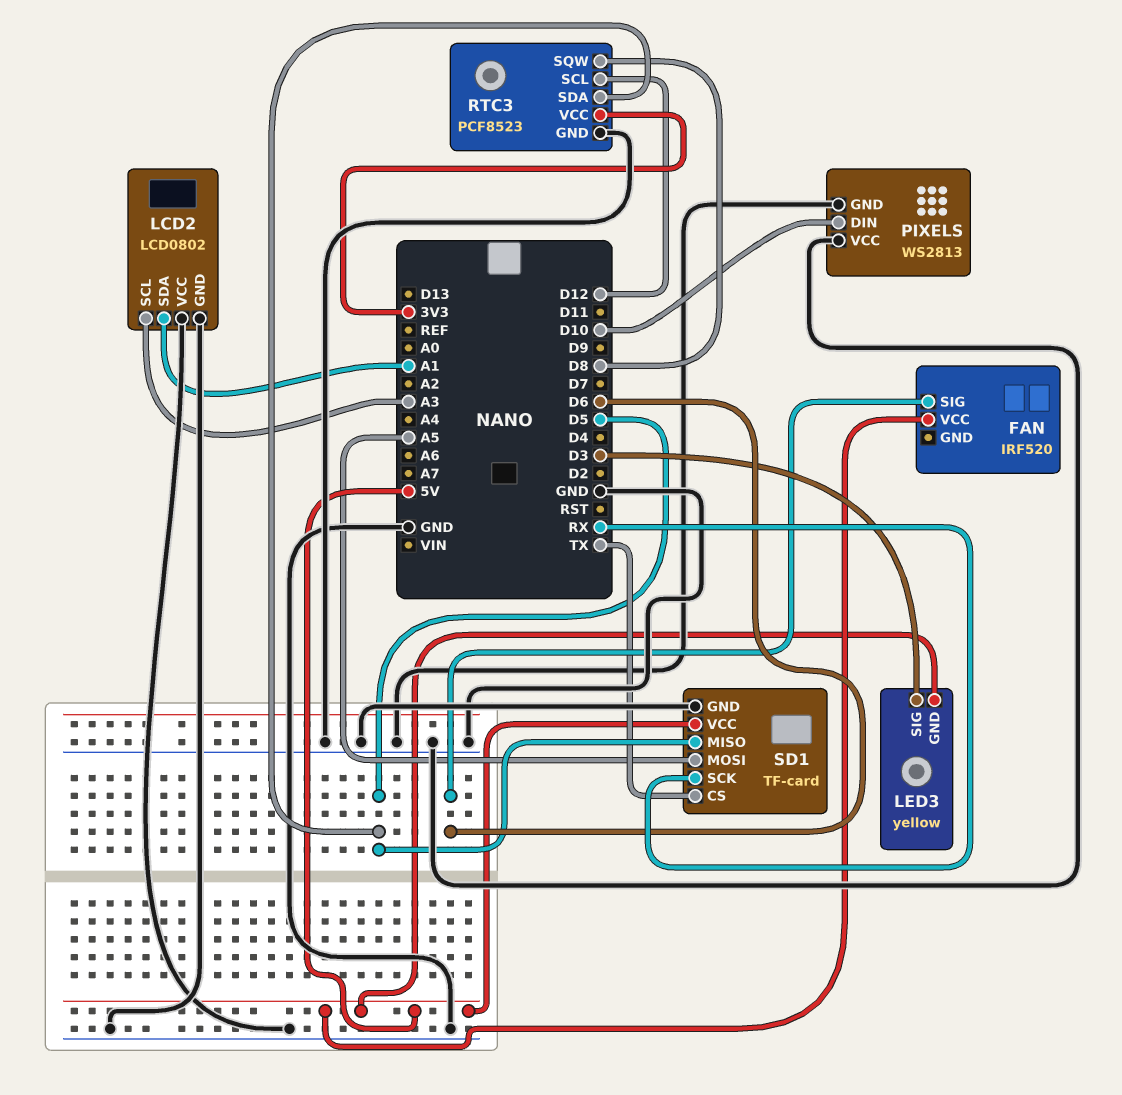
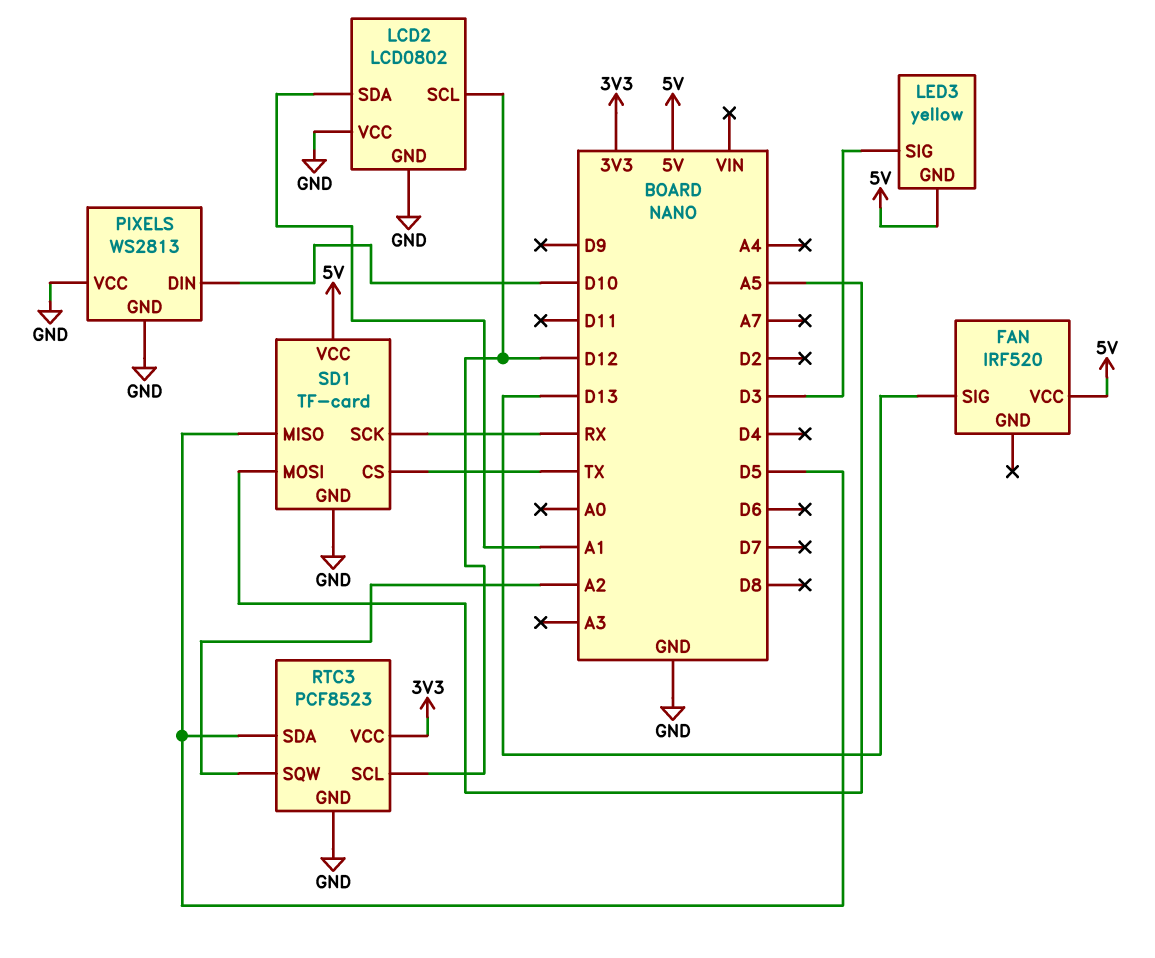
FAN pin SIG: D6 -> D13
LCD2 pin SCL: A3 -> D12
RTC3 pin SQW: D8 -> A2

